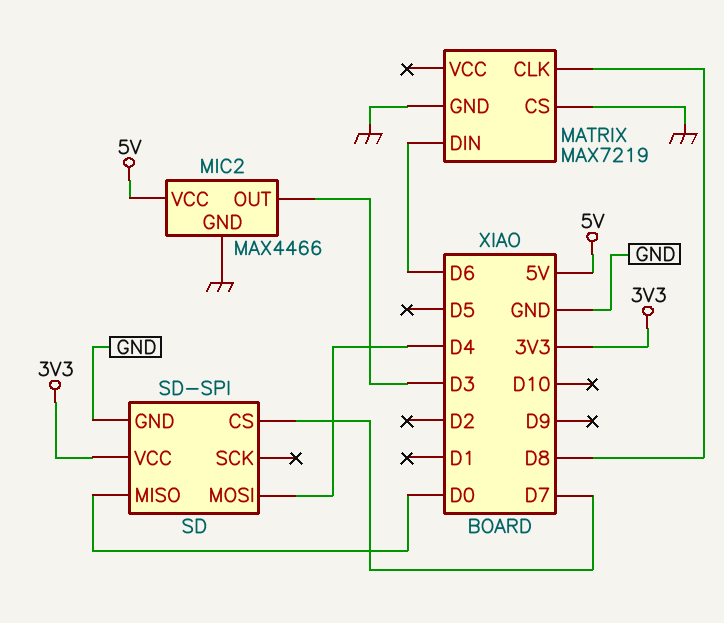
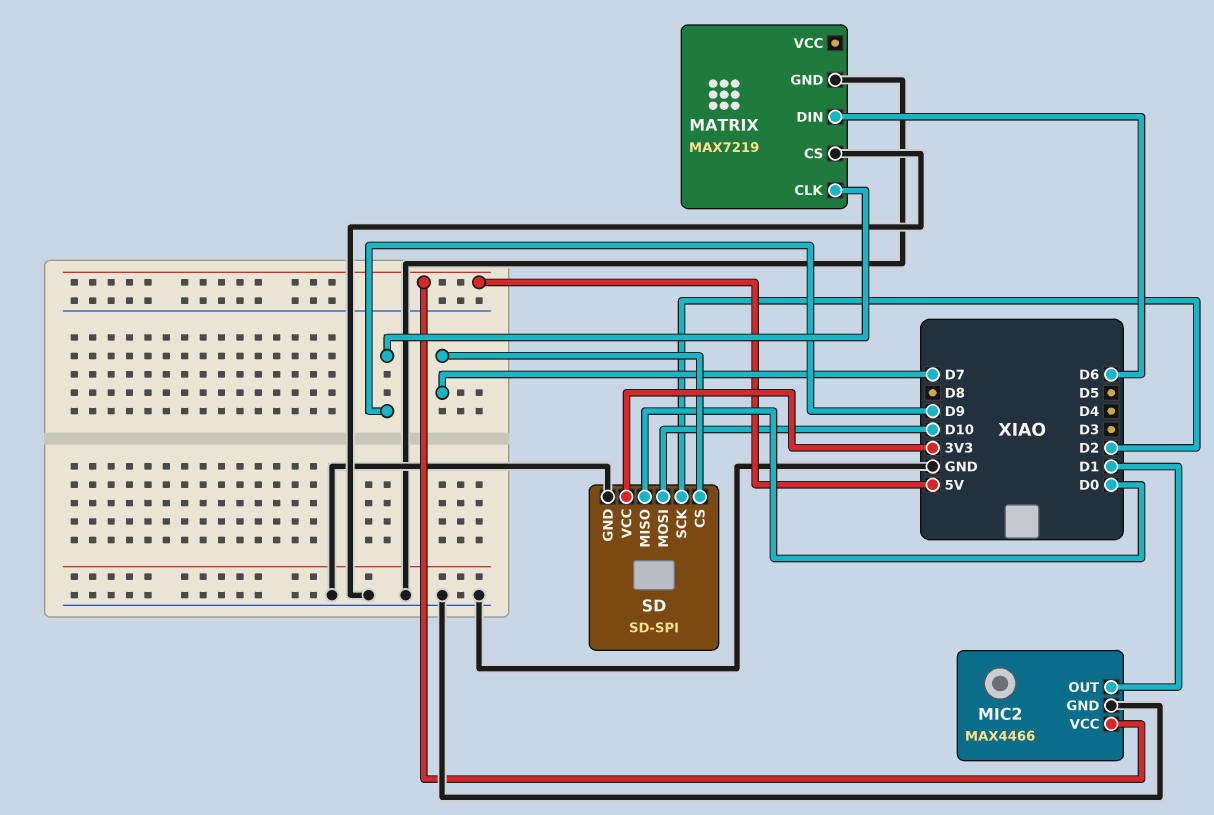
MATRIX pin CLK: D8 -> D9
MIC2 pin OUT: D3 -> D1
SD pin MOSI: D4 -> D10
SD pin SCK: none -> D2

